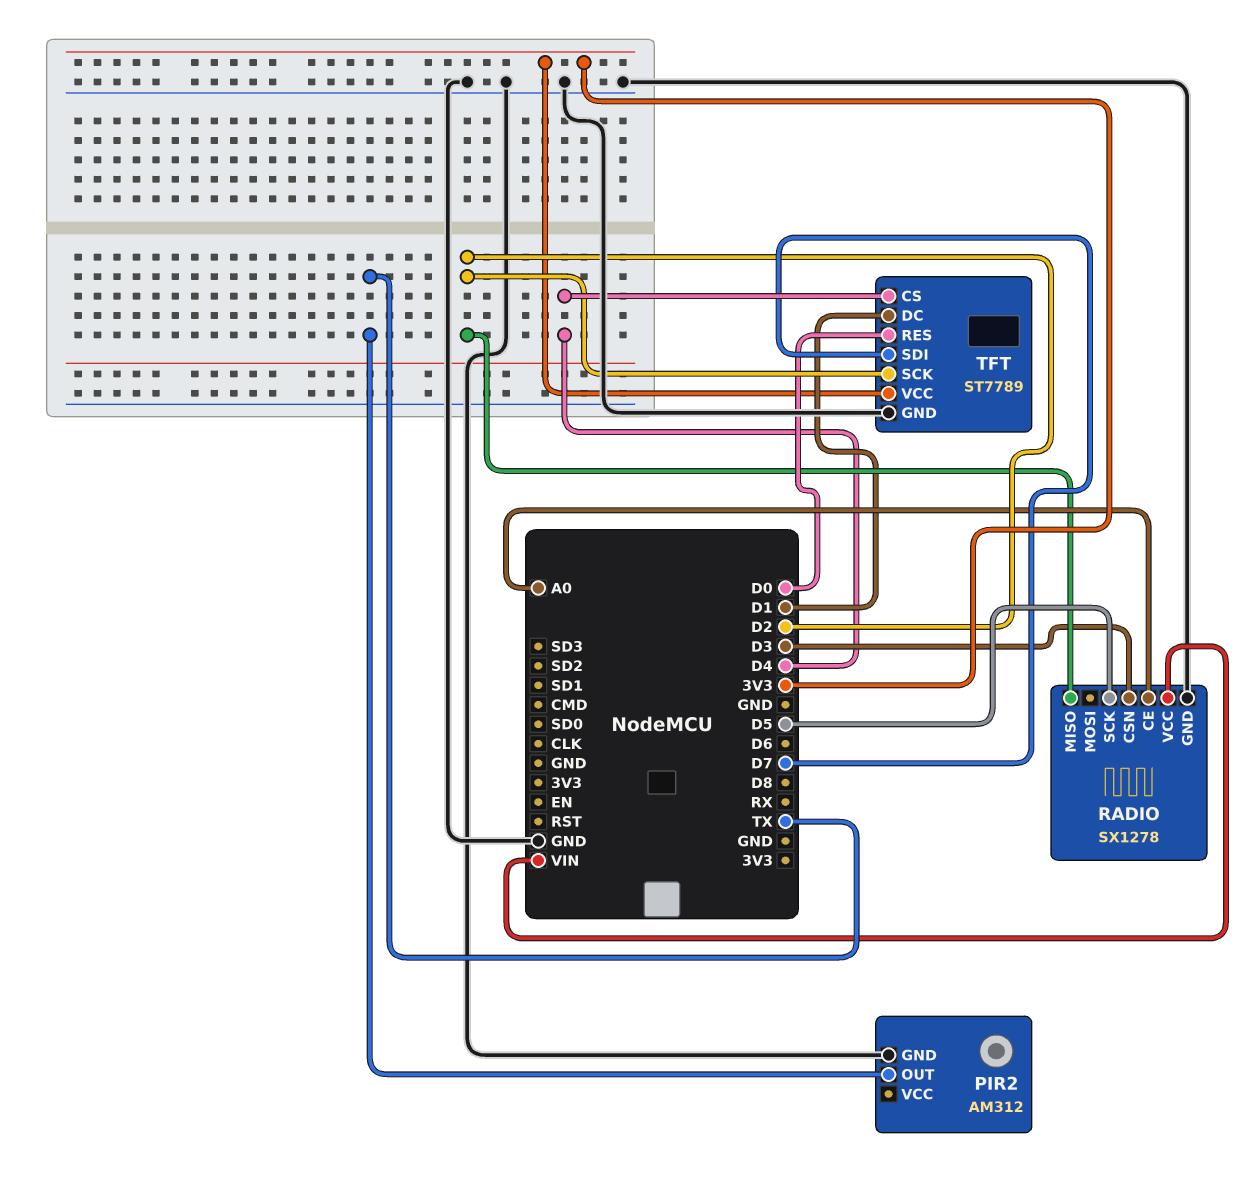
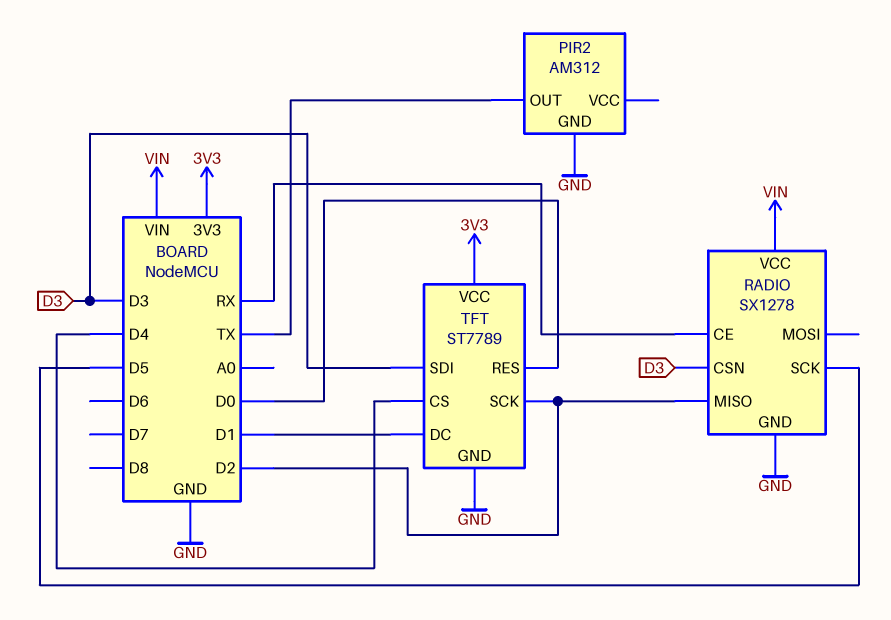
RADIO pin CE: A0 -> RX
TFT pin SDI: D7 -> D3

